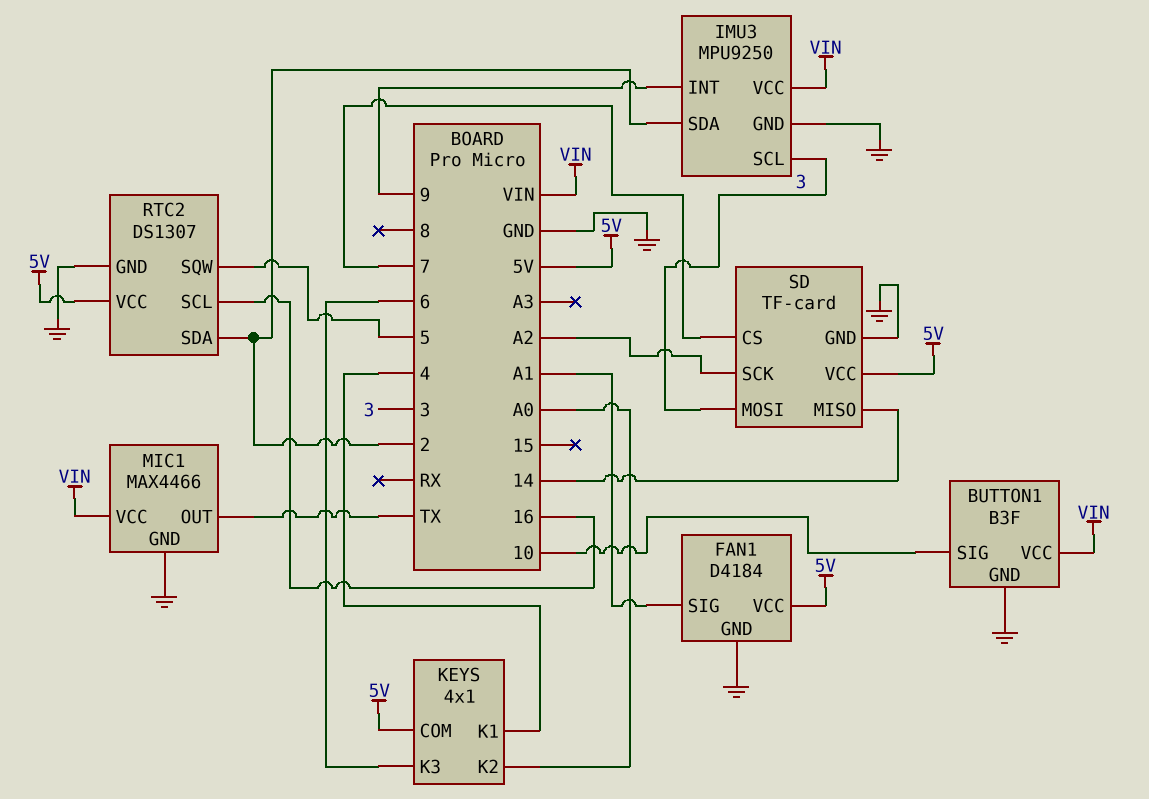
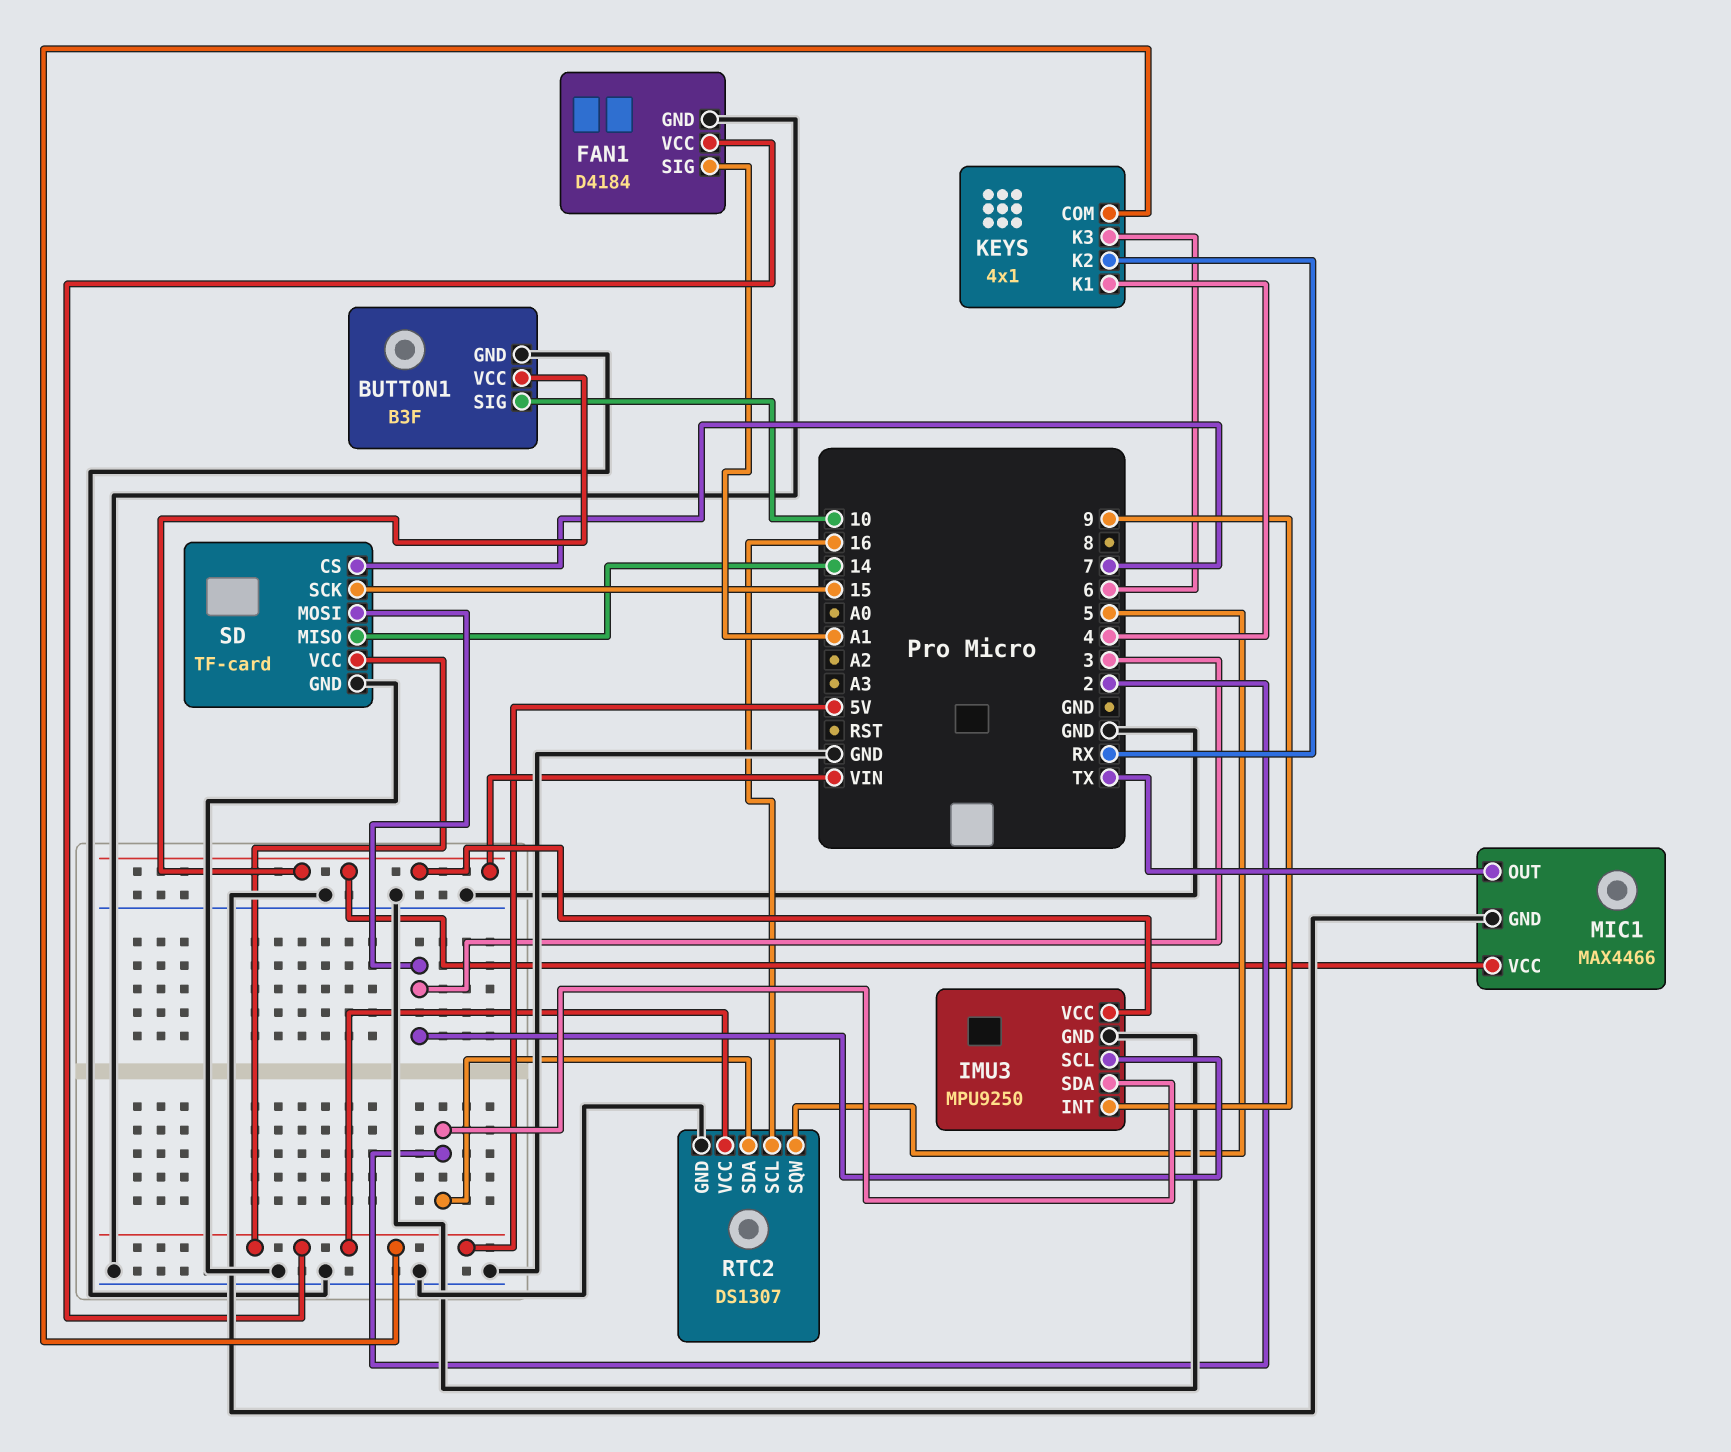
KEYS pin K2: A0 -> RX
SD pin SCK: A2 -> 15

